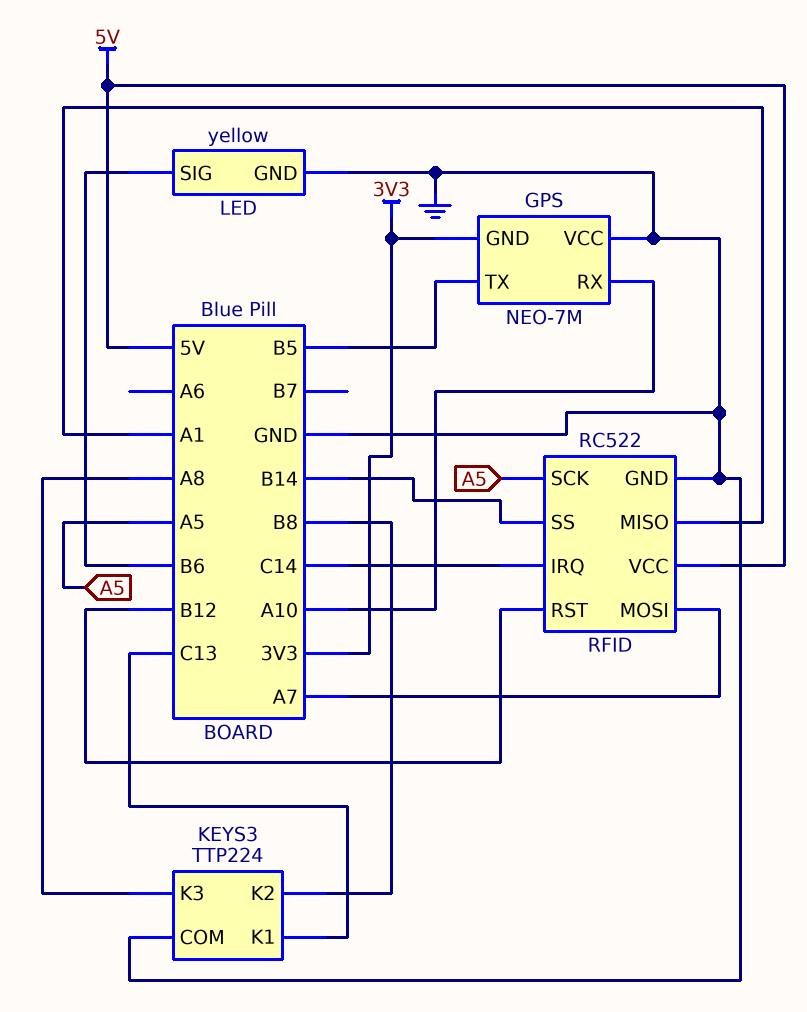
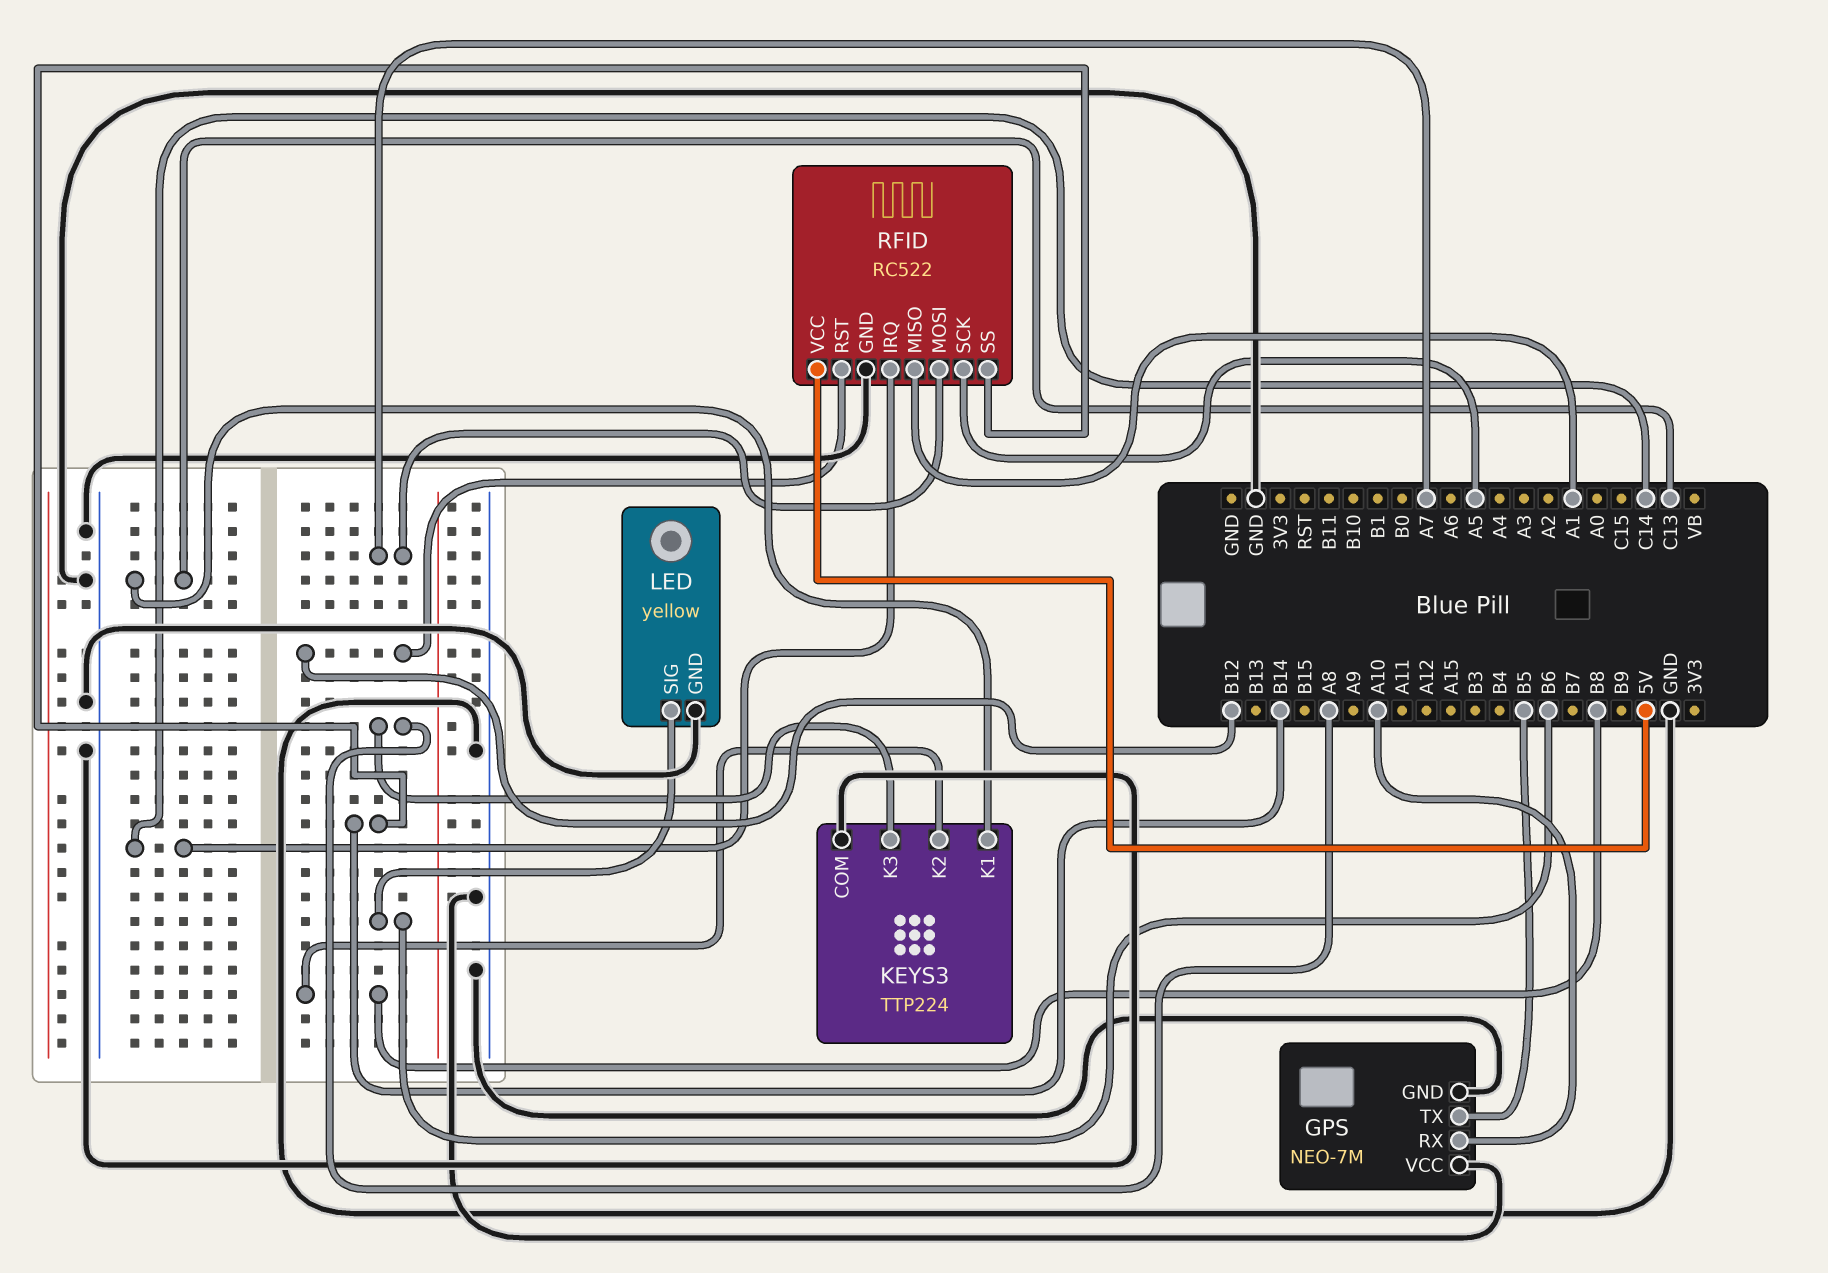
GPS pin GND: 3V3 -> GND

